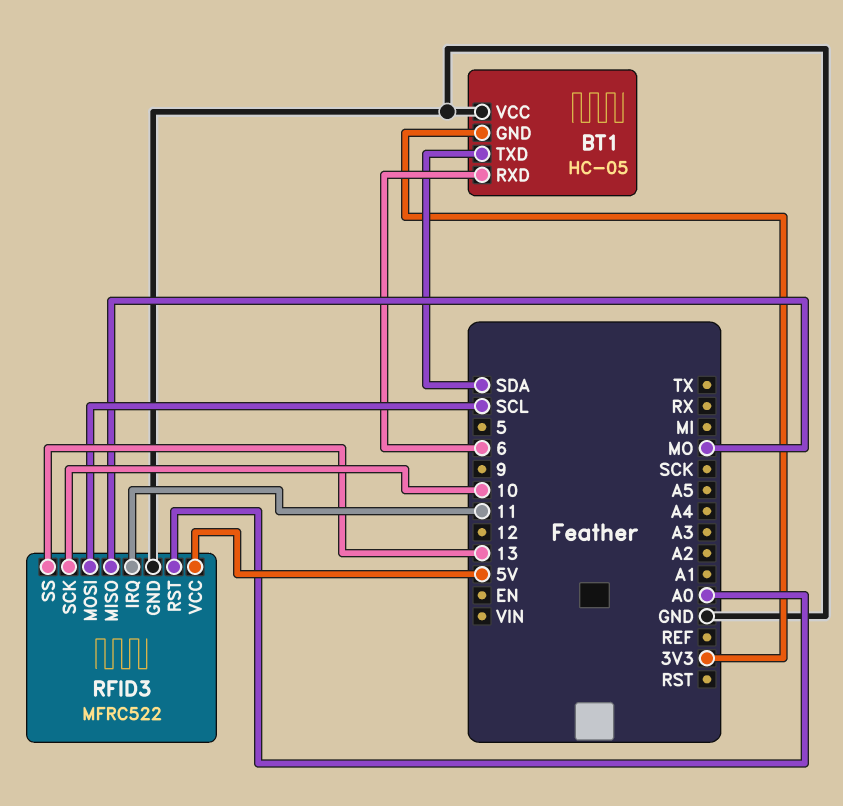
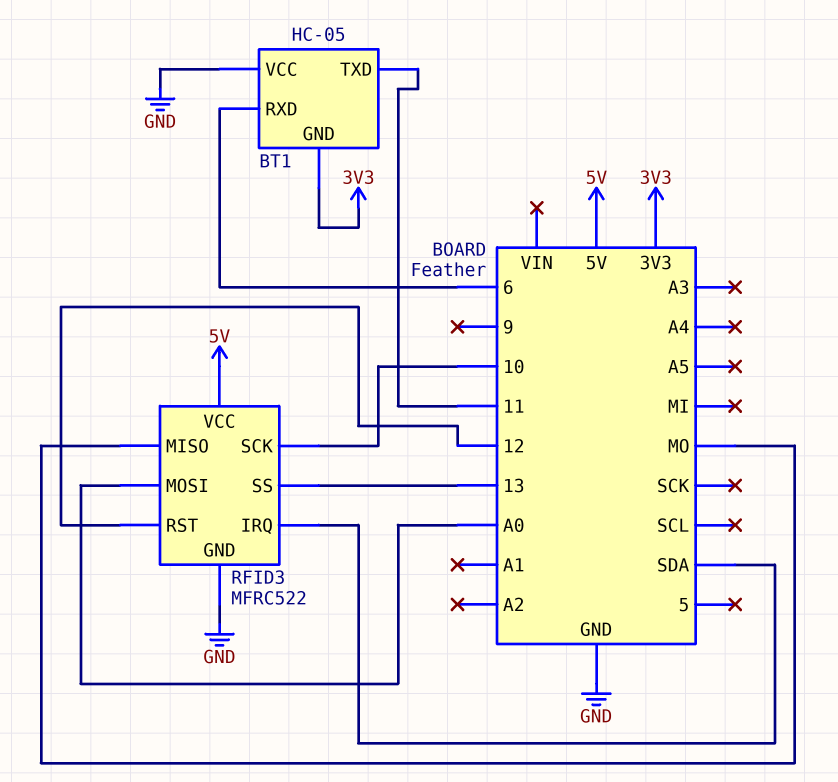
BT1 pin TXD: SDA -> 11
RFID3 pin IRQ: 11 -> SDA
RFID3 pin MOSI: SCL -> A0
RFID3 pin RST: A0 -> 12

